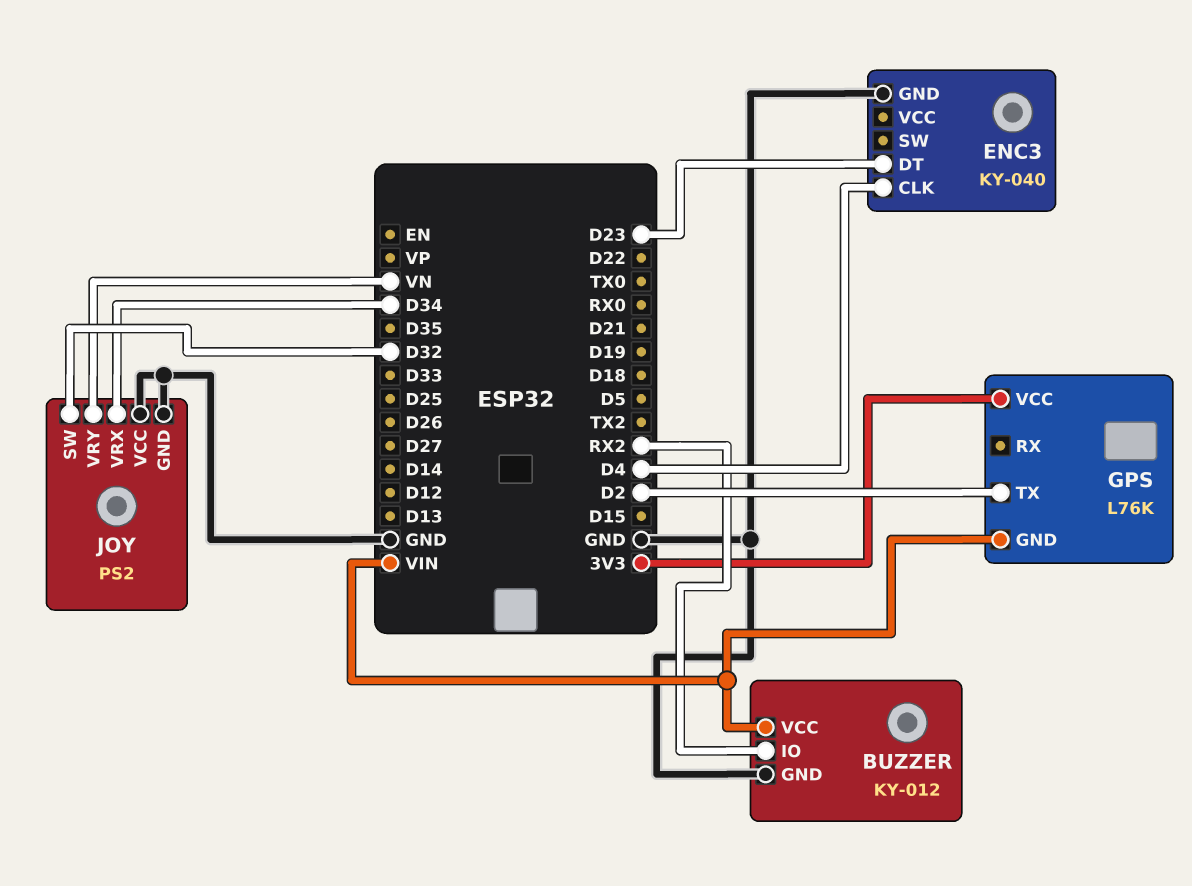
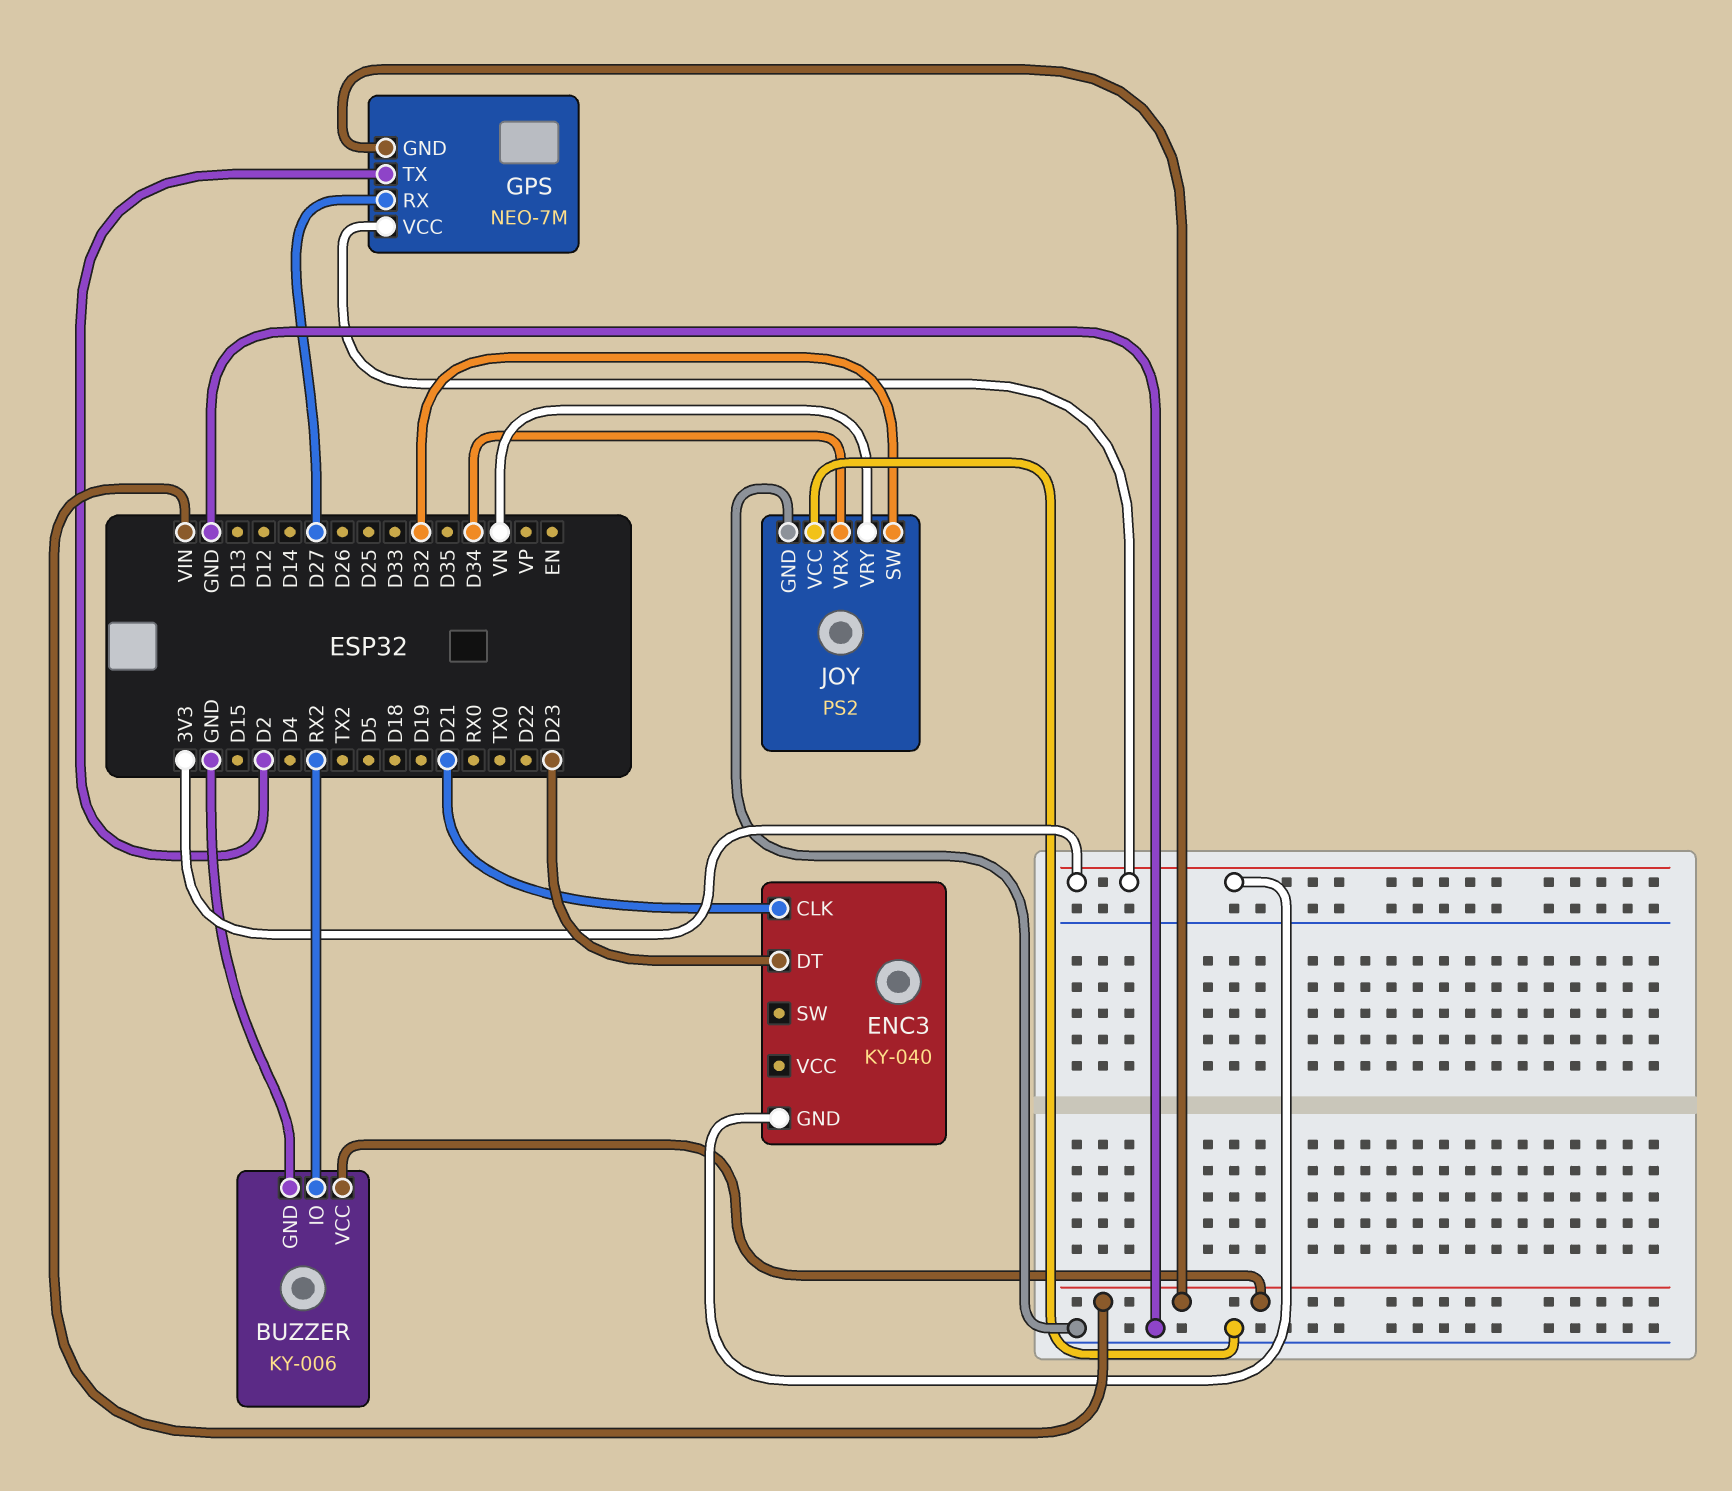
BUZZER: KY-012 -> KY-006
ENC3 pin CLK: D4 -> D21
ENC3 pin GND: GND -> 3V3
GPS: L76K -> NEO-7M
GPS pin RX: none -> D27

